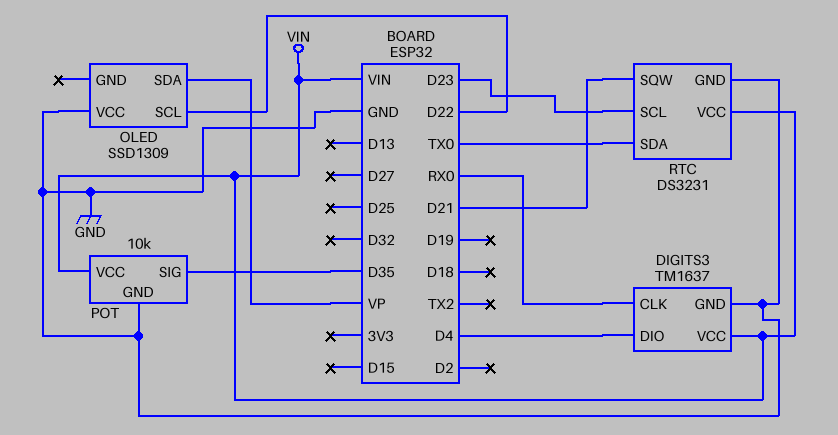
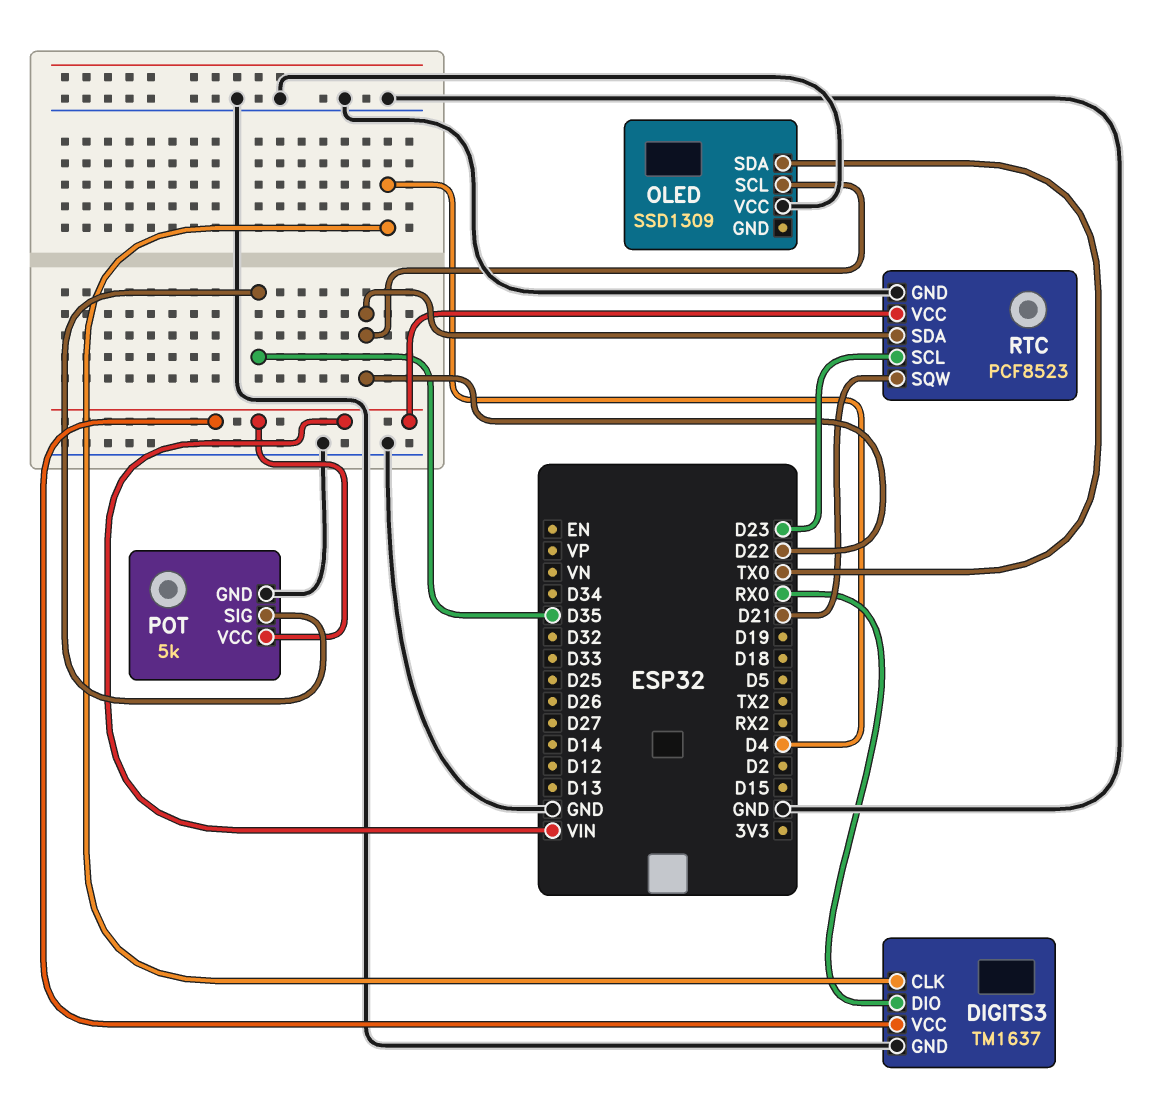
DIGITS3 pin CLK: RX0 -> D4
DIGITS3 pin DIO: D4 -> RX0
OLED pin SDA: VP -> TX0
POT: 10k -> 5k
RTC: DS3231 -> PCF8523
RTC pin SDA: TX0 -> D22

